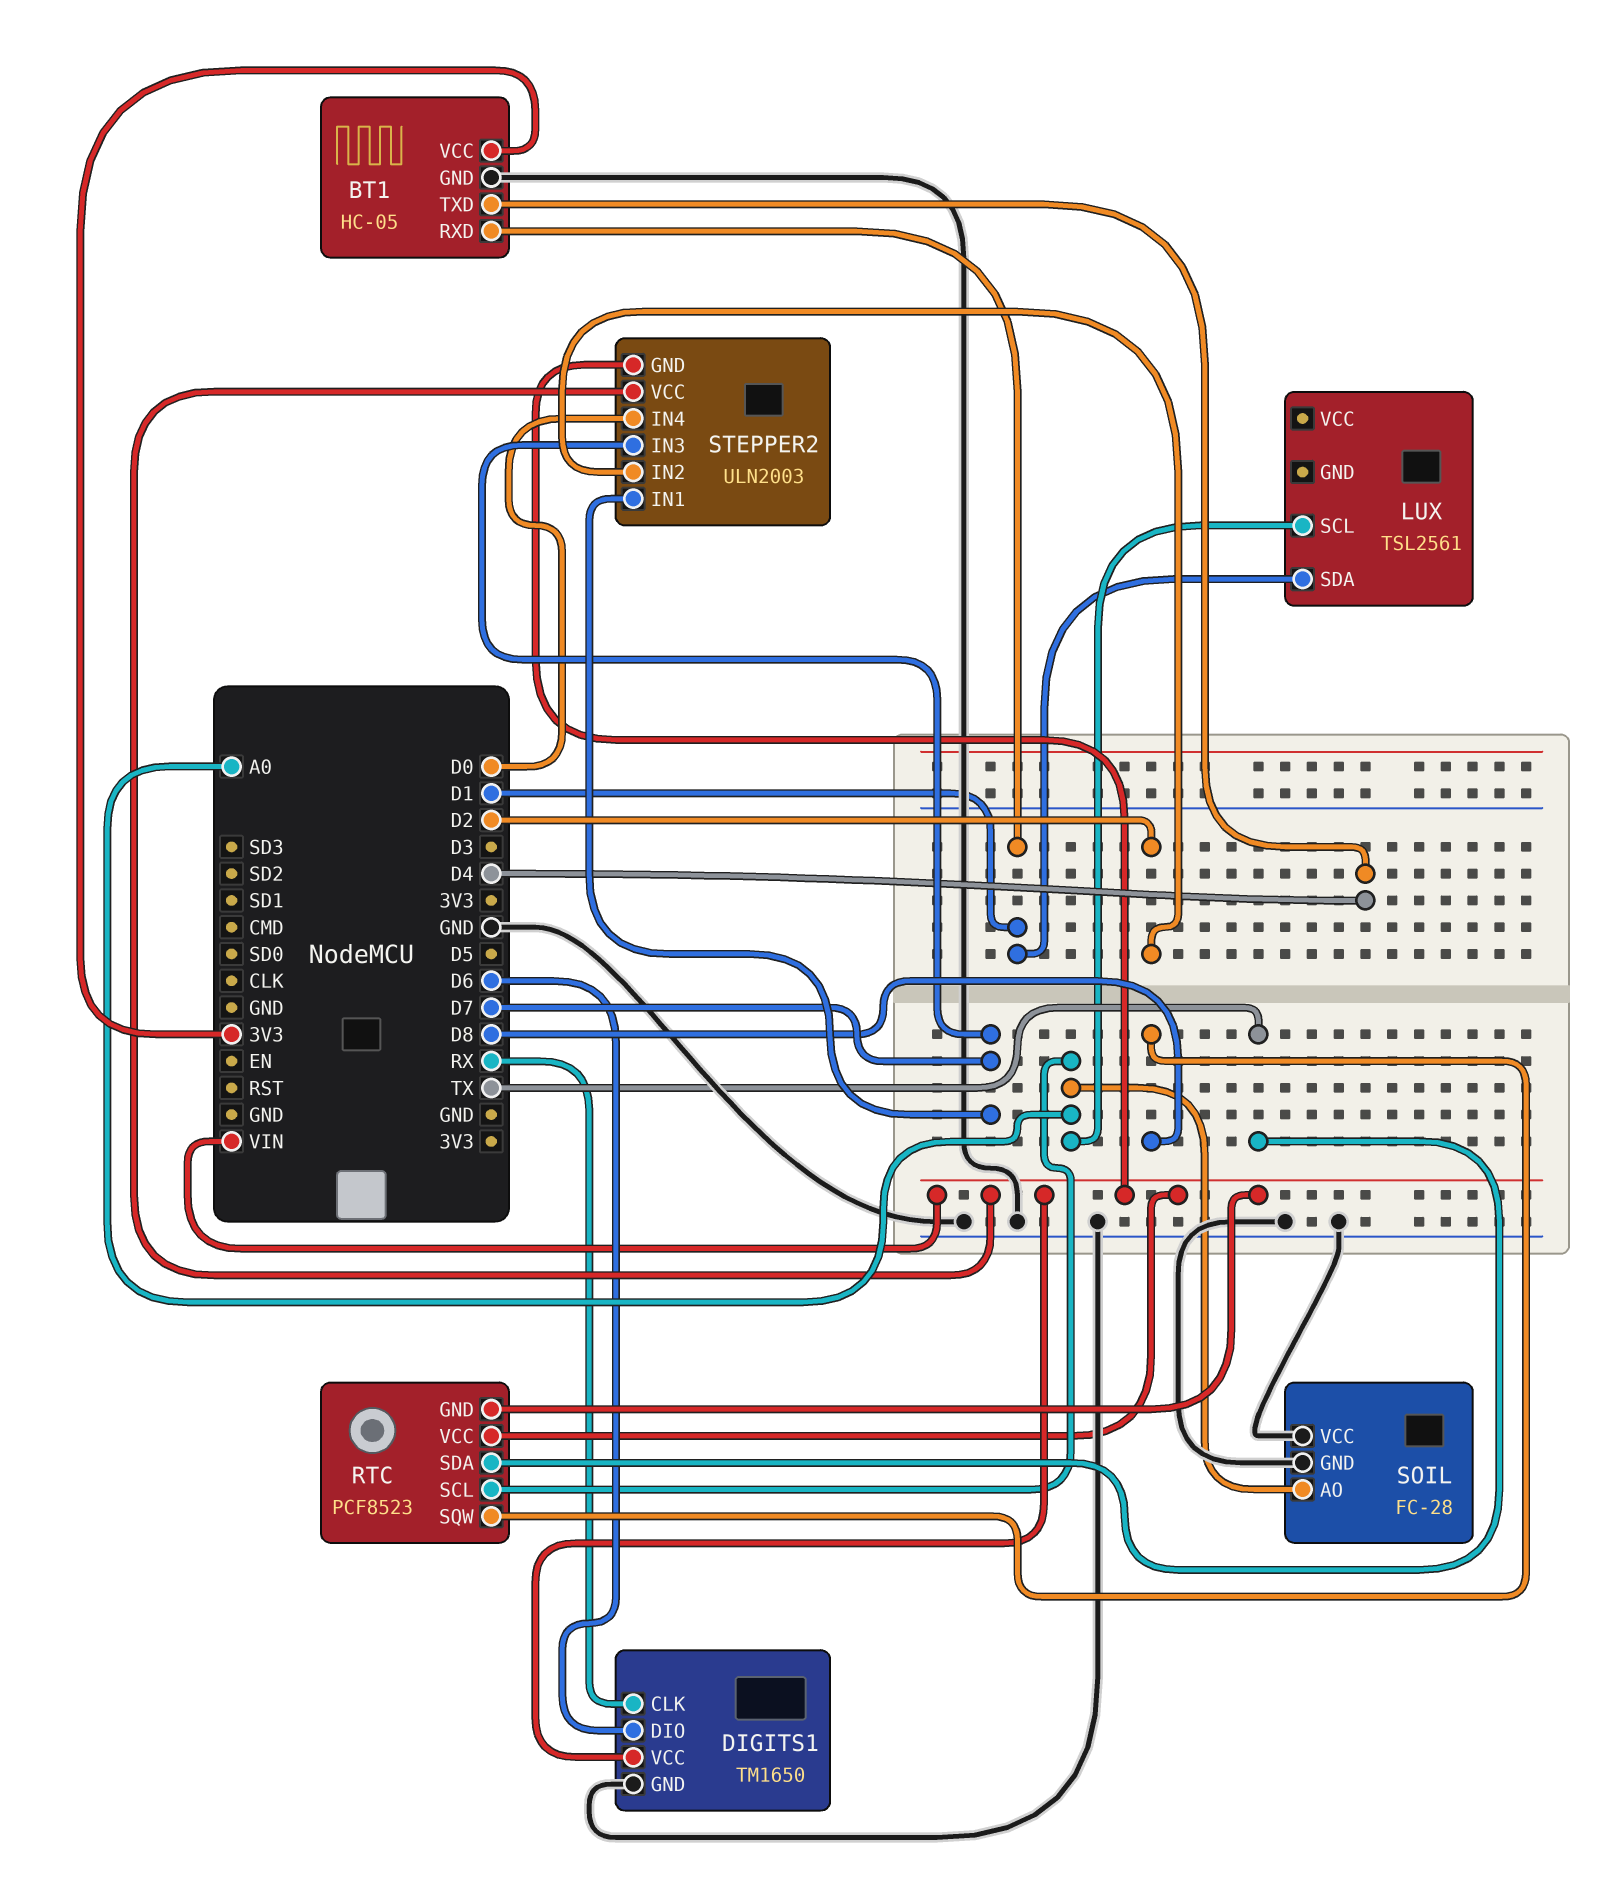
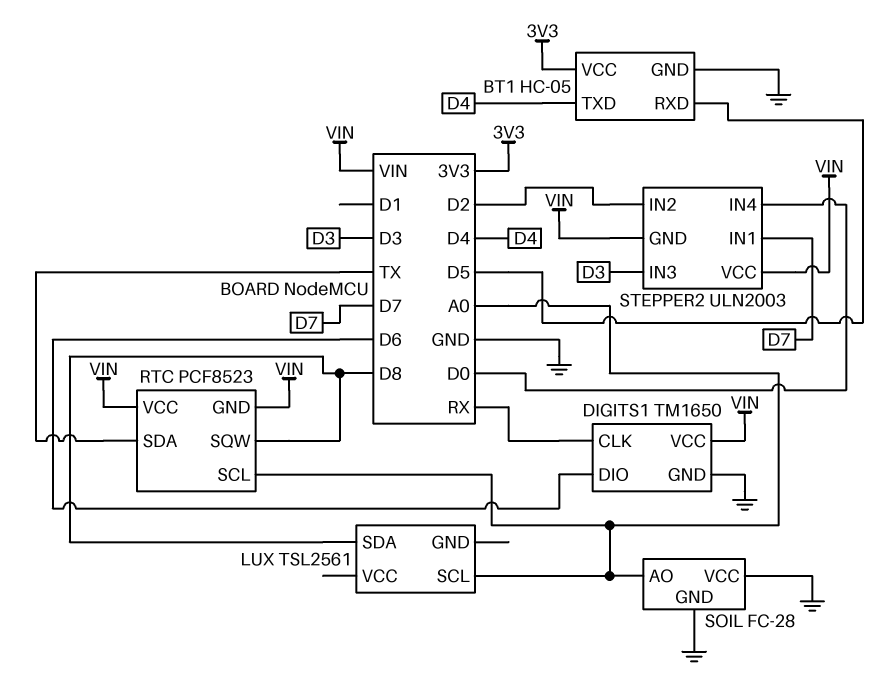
BT1 pin RXD: D1 -> D5
LUX pin SDA: D1 -> D8
STEPPER2 pin IN3: D7 -> D3

